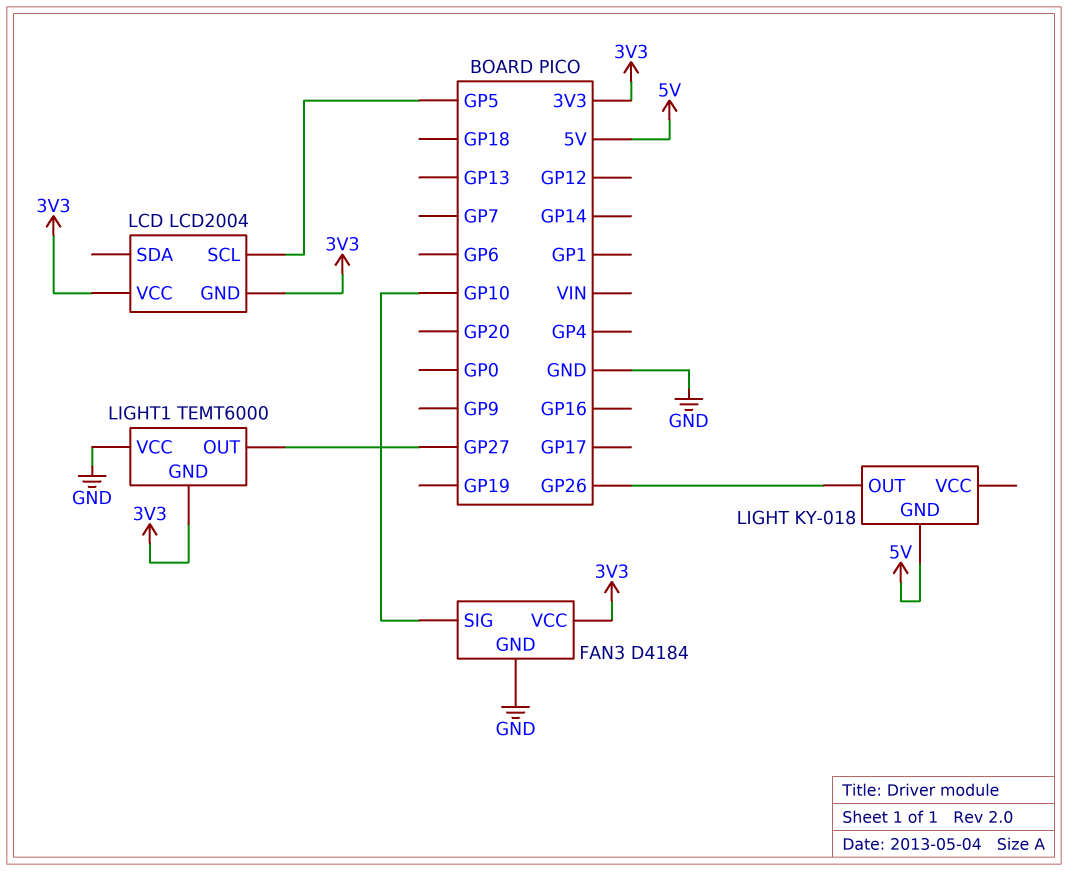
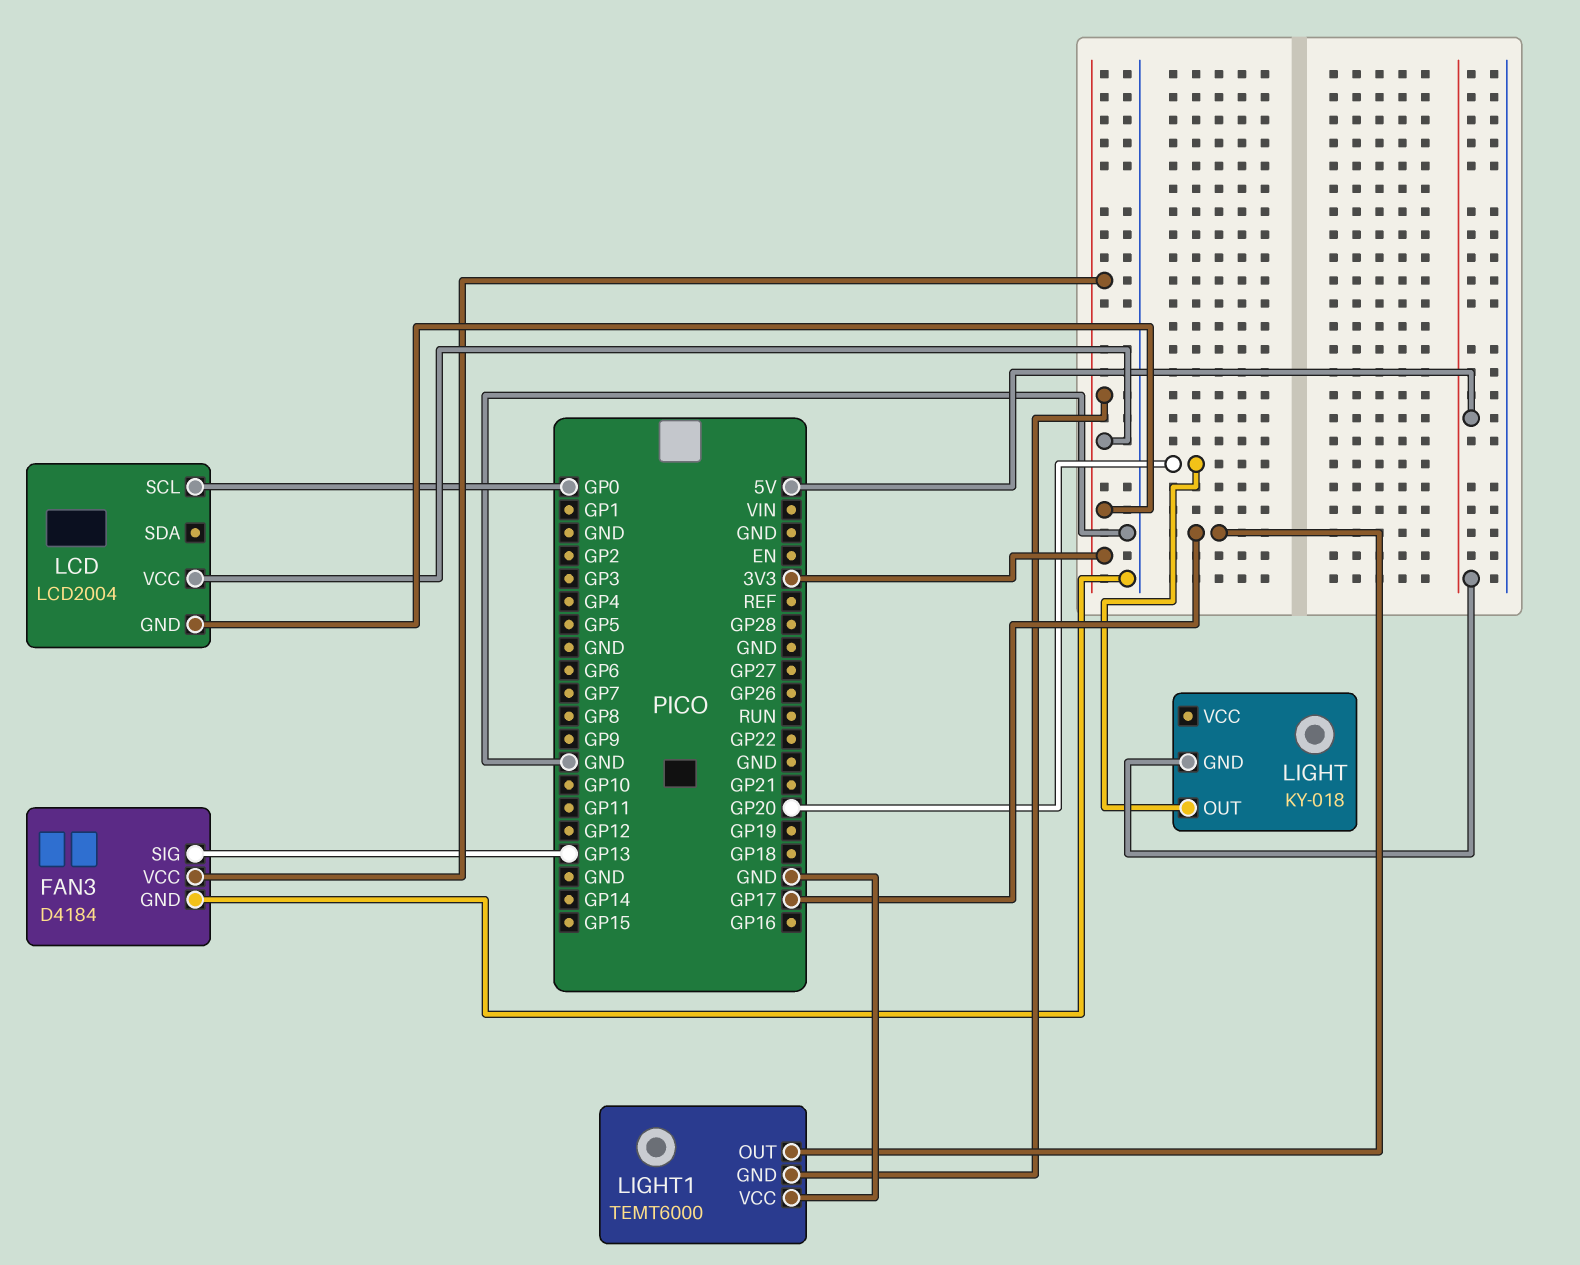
FAN3 pin SIG: GP10 -> GP13
LCD pin SCL: GP5 -> GP0
LIGHT pin OUT: GP26 -> GP20
LIGHT1 pin OUT: GP27 -> GP17

